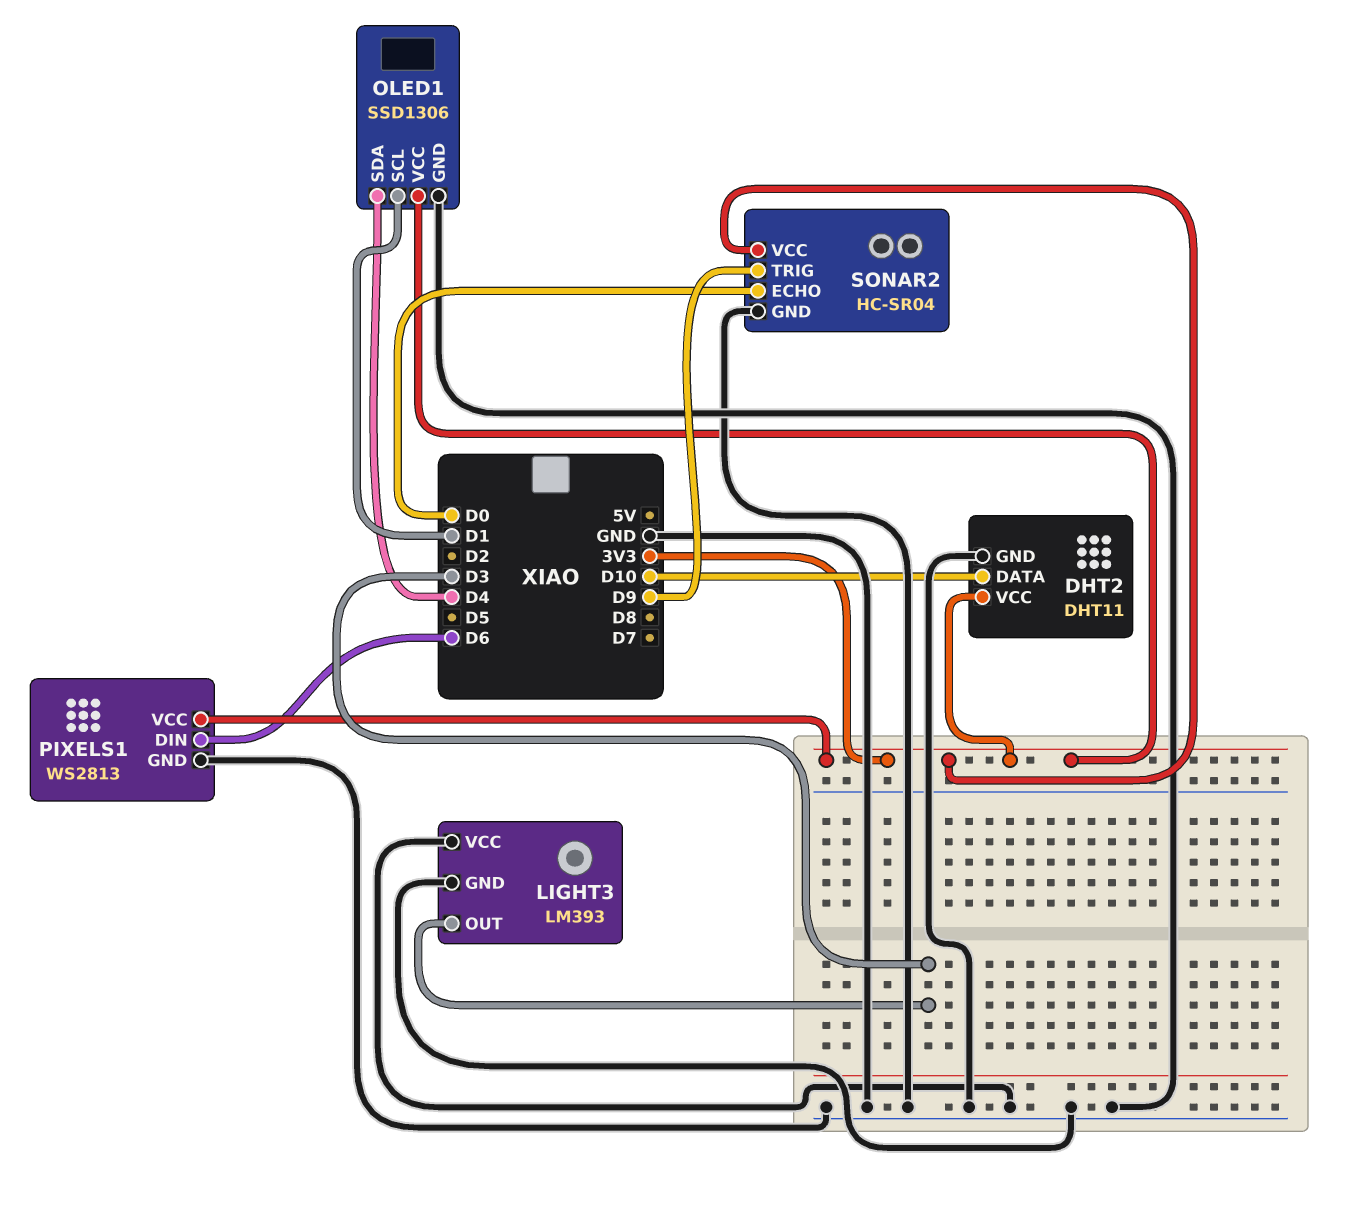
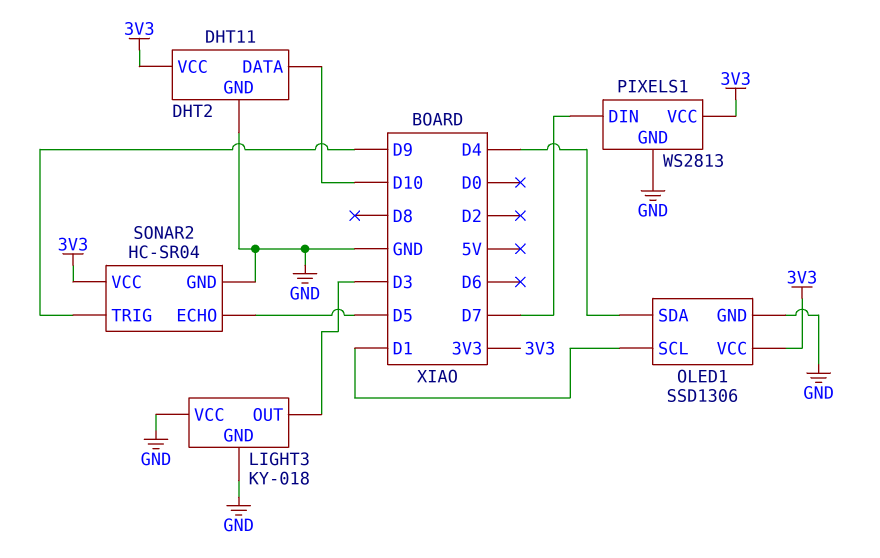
LIGHT3: LM393 -> KY-018
PIXELS1 pin DIN: D6 -> D7
SONAR2 pin ECHO: D0 -> D5

